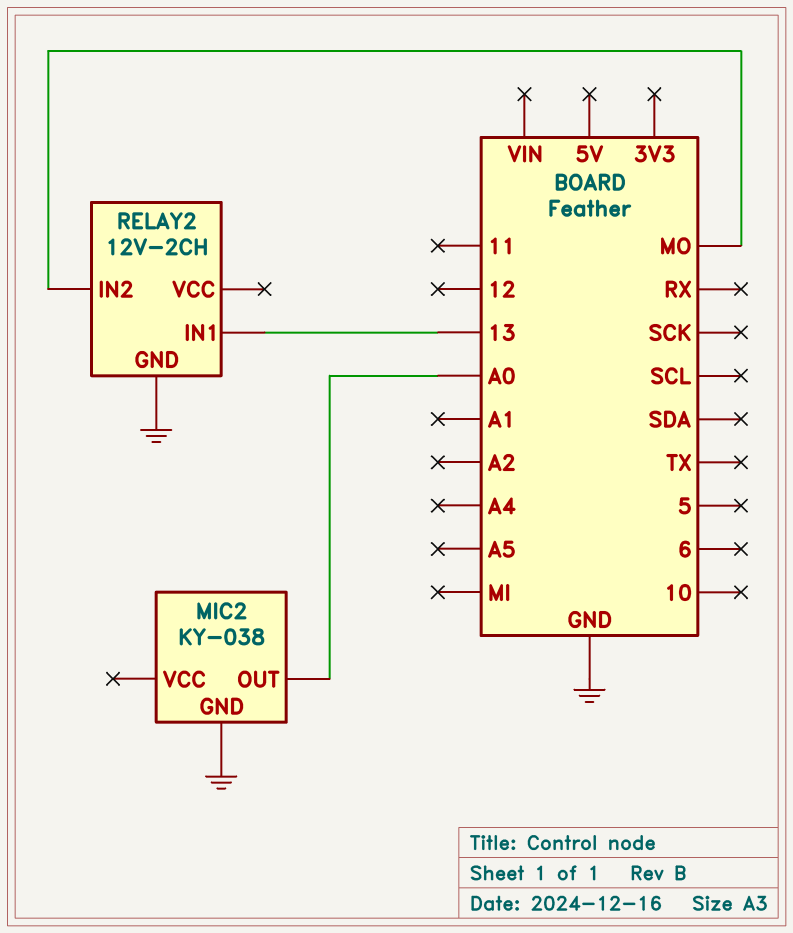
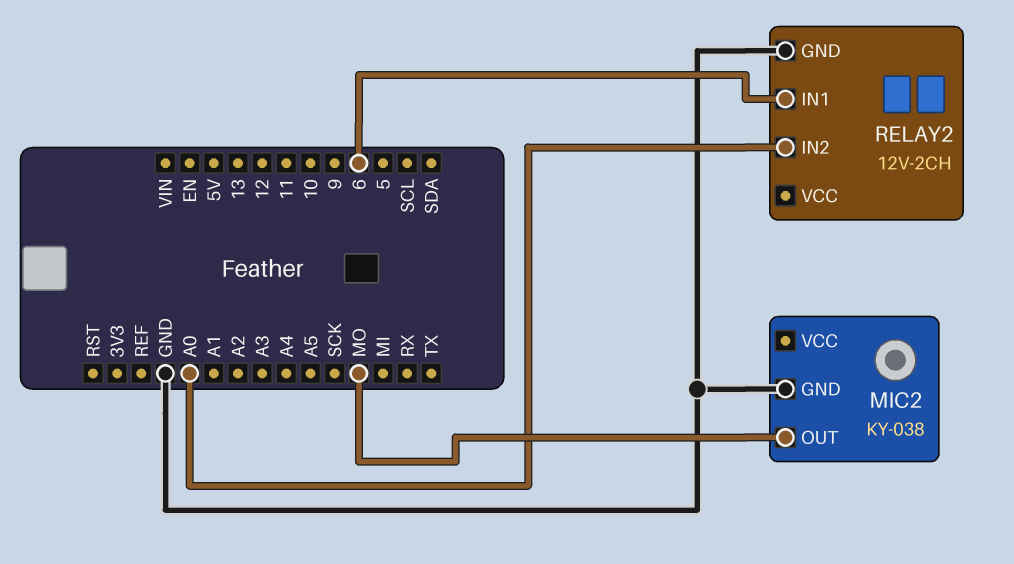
MIC2 pin OUT: A0 -> MO
RELAY2 pin IN1: 13 -> 6
RELAY2 pin IN2: MO -> A0

